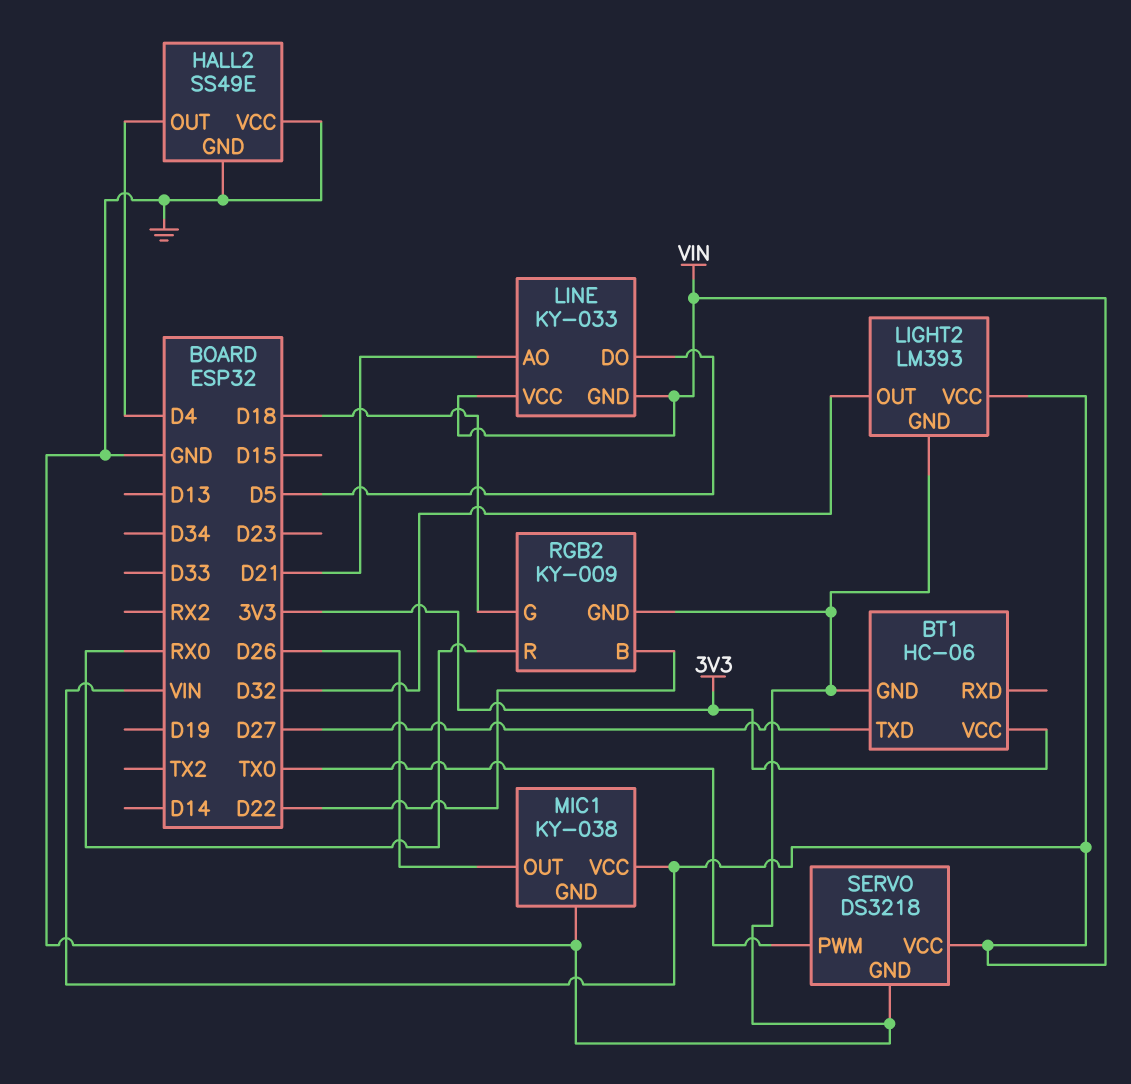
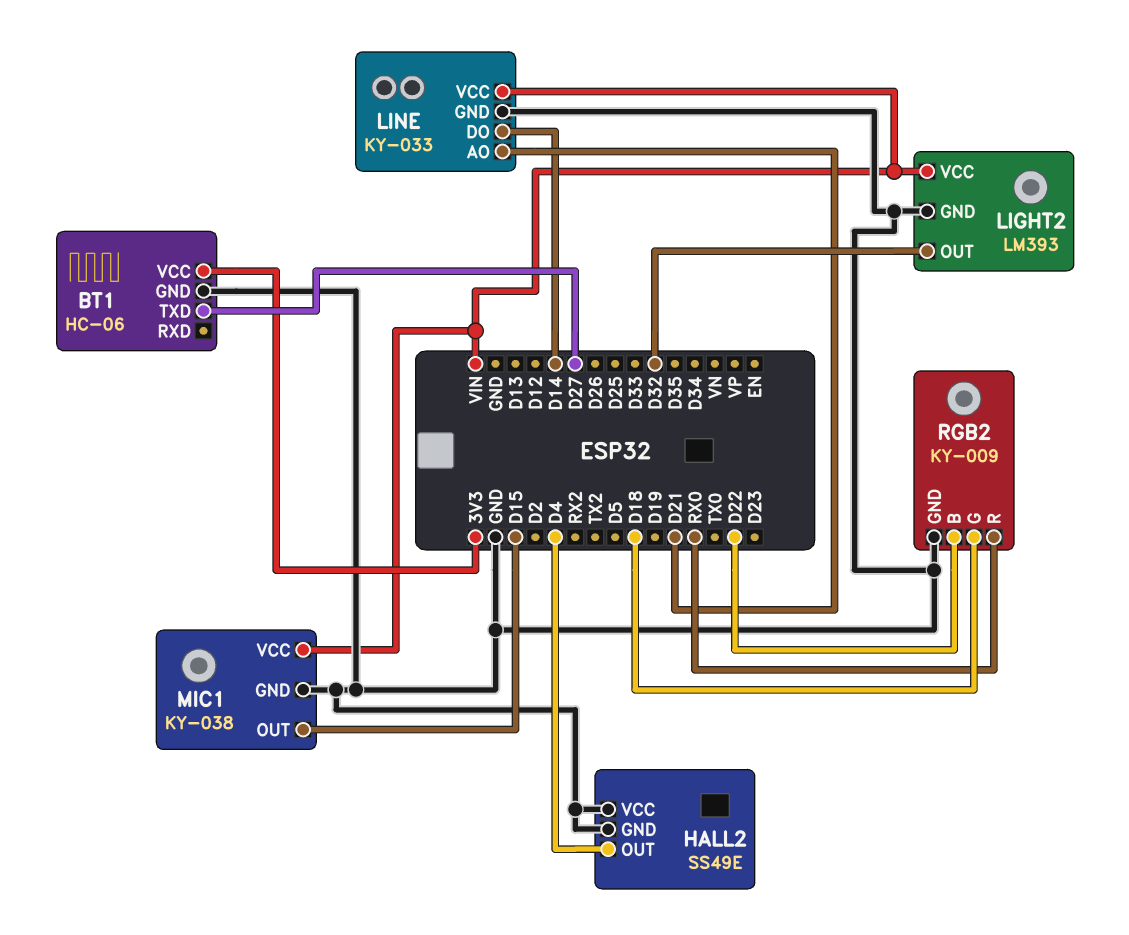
LINE pin DO: D5 -> D14
LINE pin GND: VIN -> GND
MIC1 pin OUT: D26 -> D15
SERVO: DS3218 -> none
SERVO pin GND: GND -> none
SERVO pin PWM: TX0 -> none
SERVO pin VCC: VIN -> none

